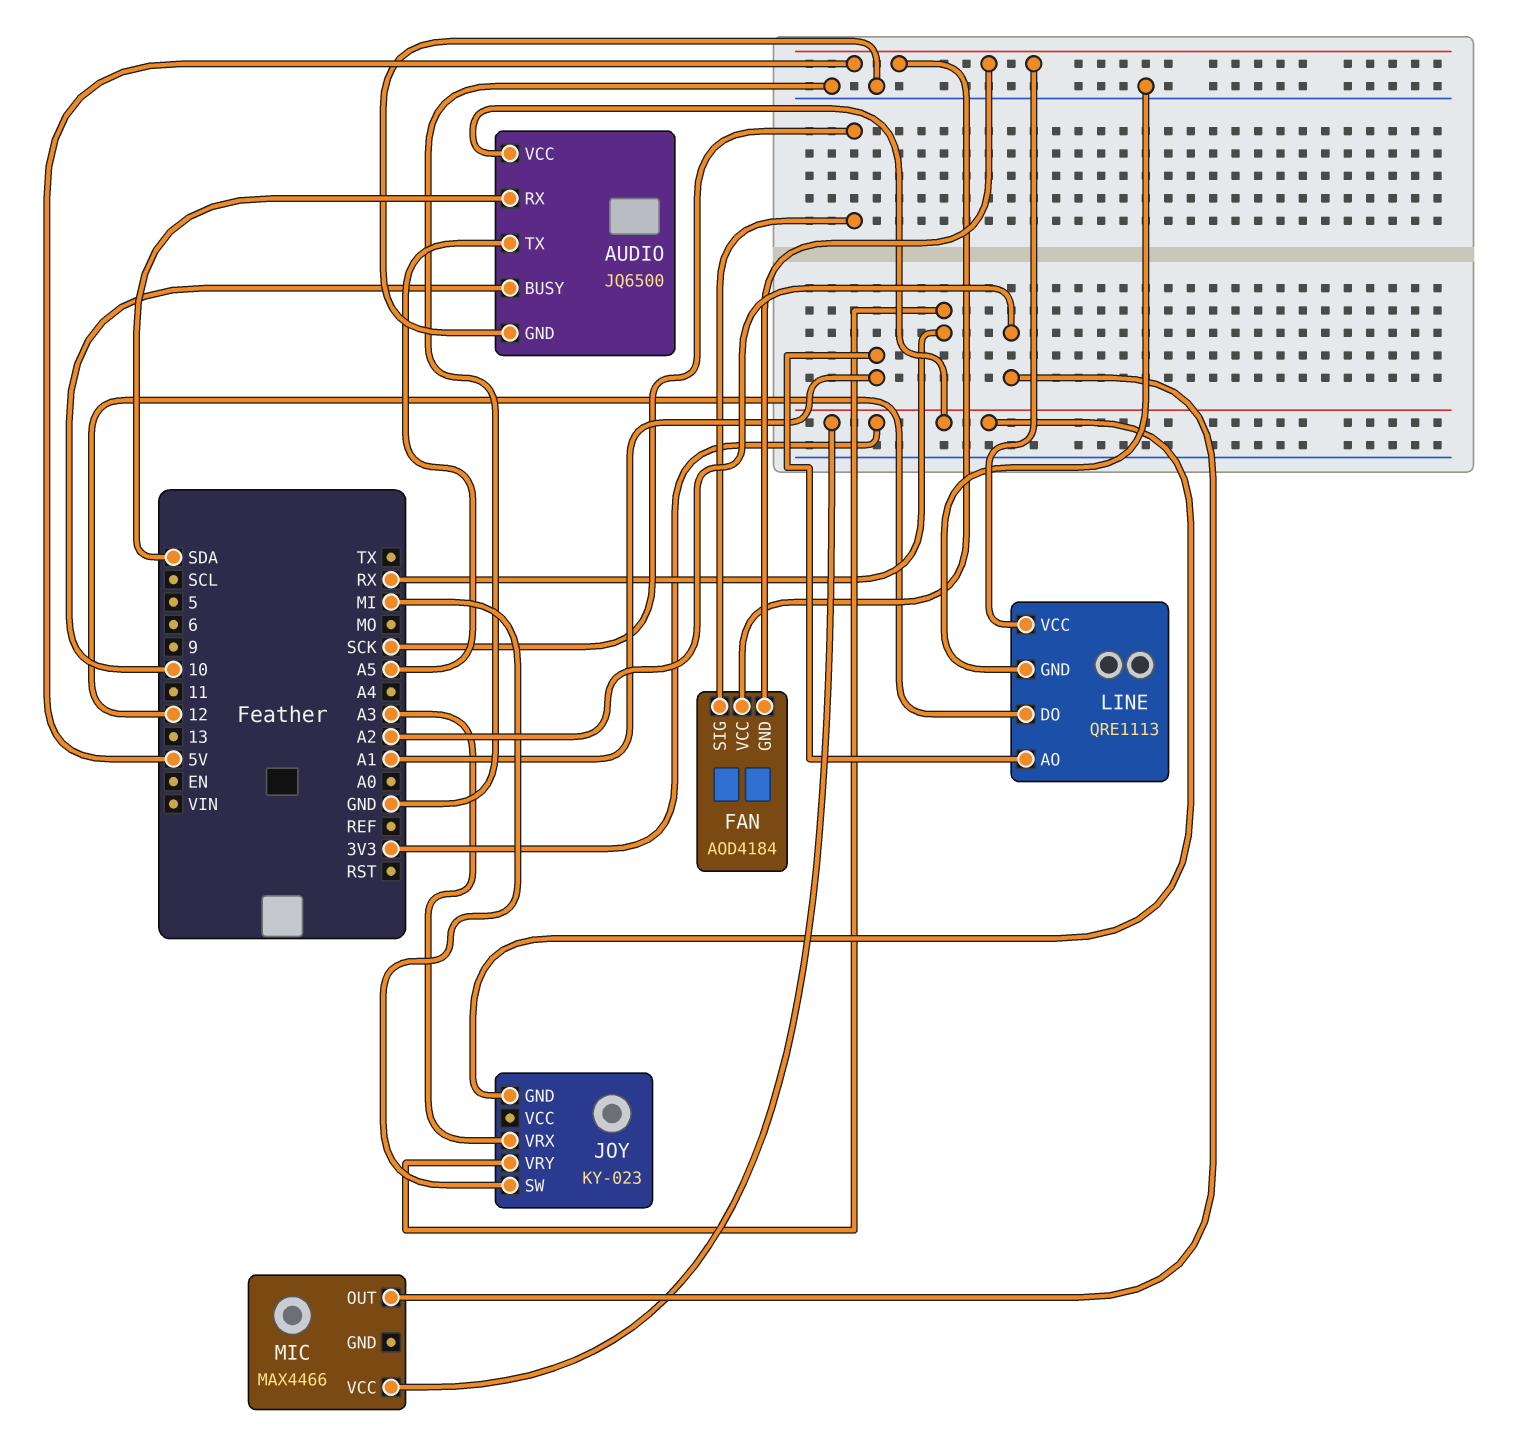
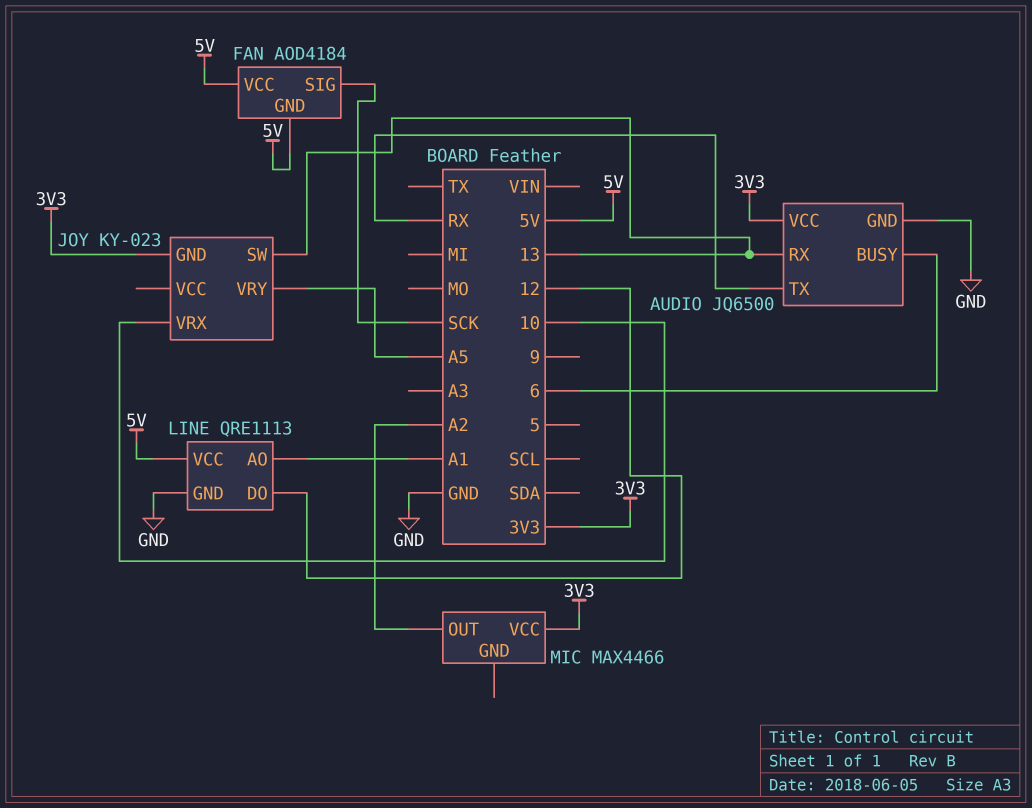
AUDIO pin BUSY: 10 -> 6
AUDIO pin RX: SDA -> 13
AUDIO pin TX: A5 -> RX
JOY pin SW: MI -> 13
JOY pin VRX: A3 -> 10
JOY pin VRY: RX -> A5

